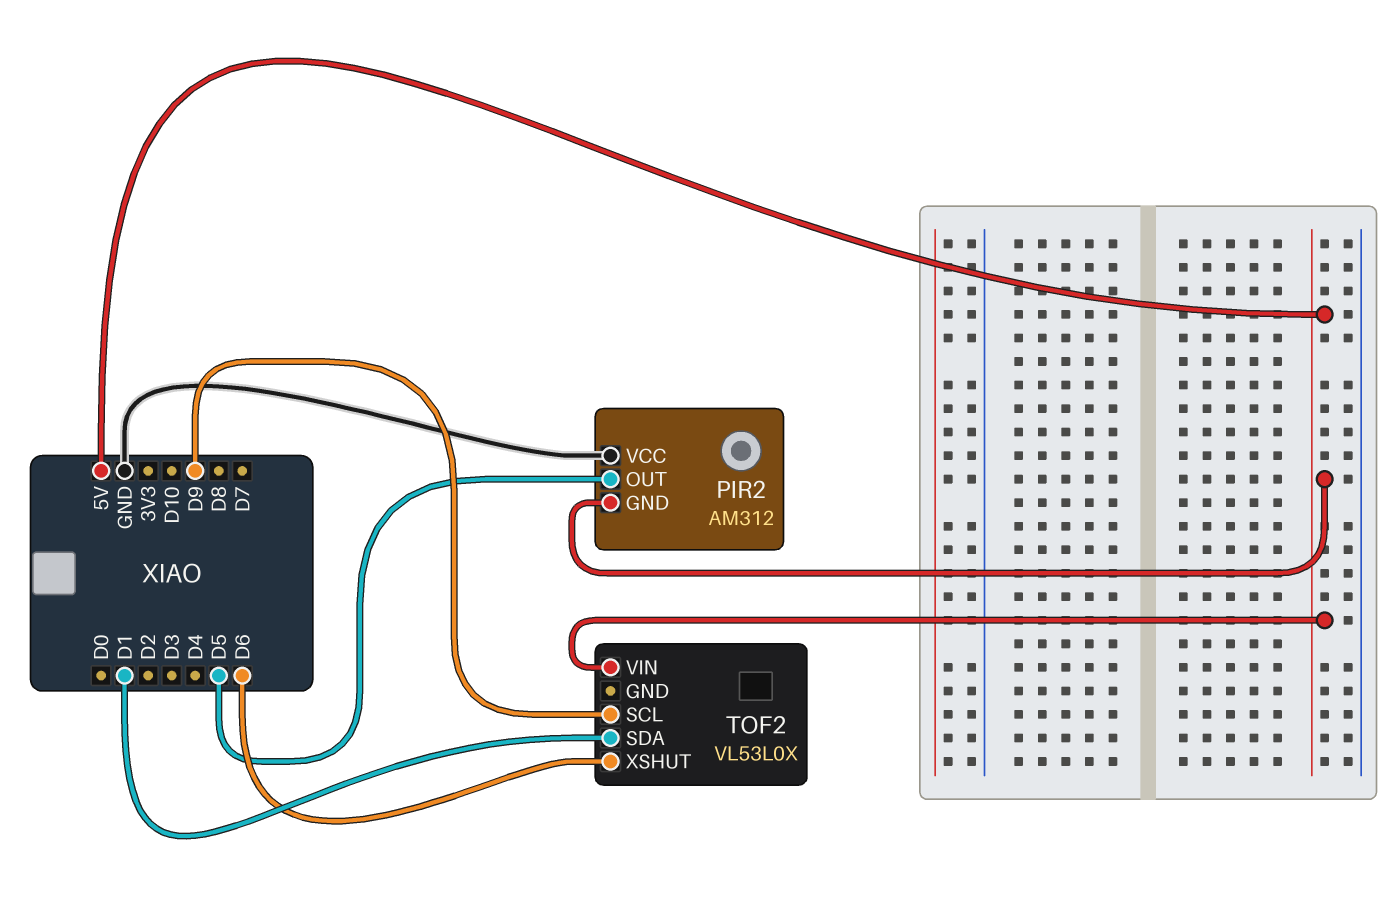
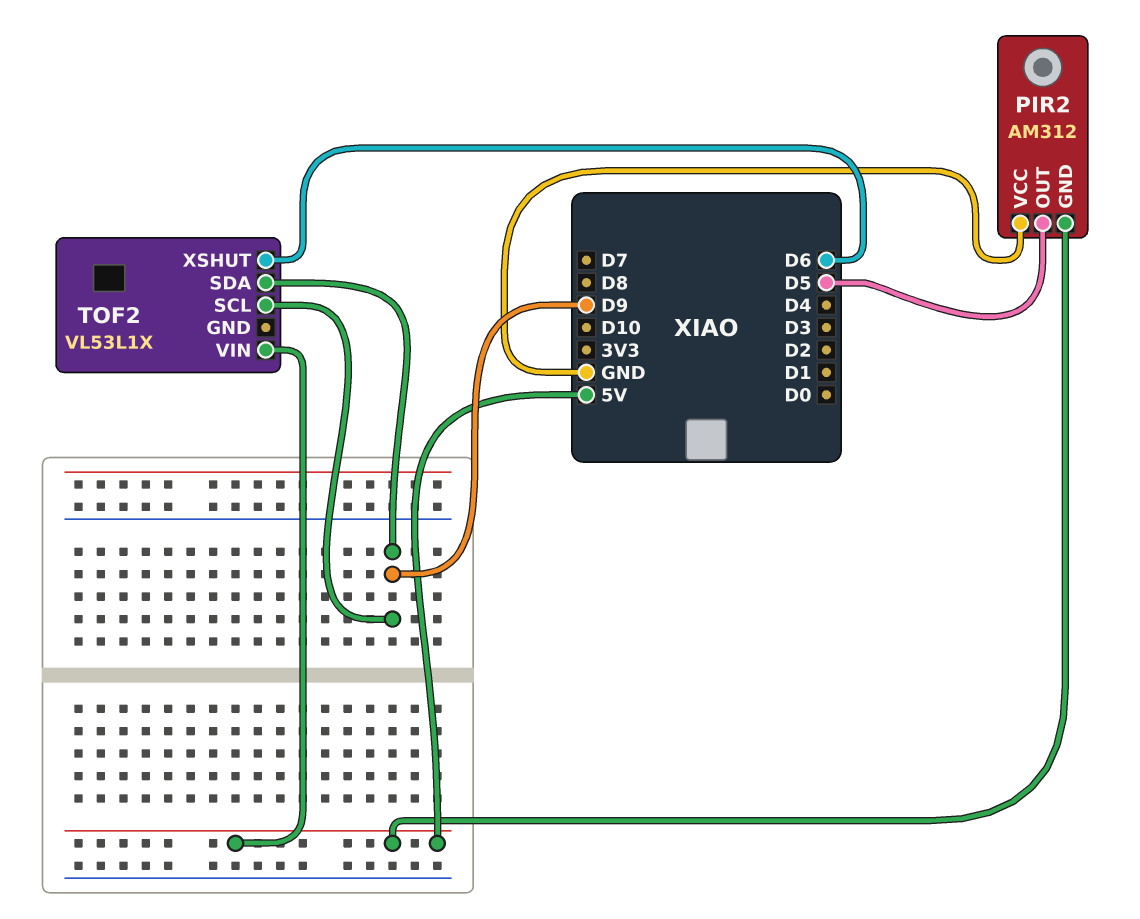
TOF2: VL53L0X -> VL53L1X
TOF2 pin SDA: D1 -> D9

